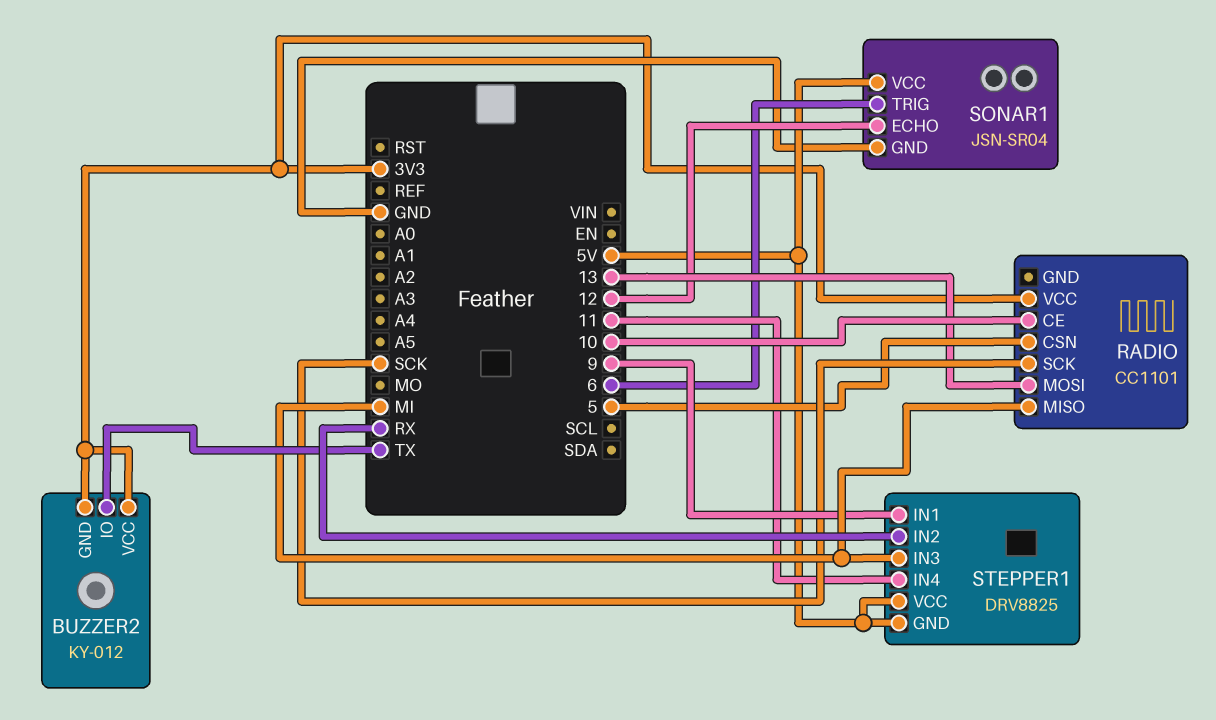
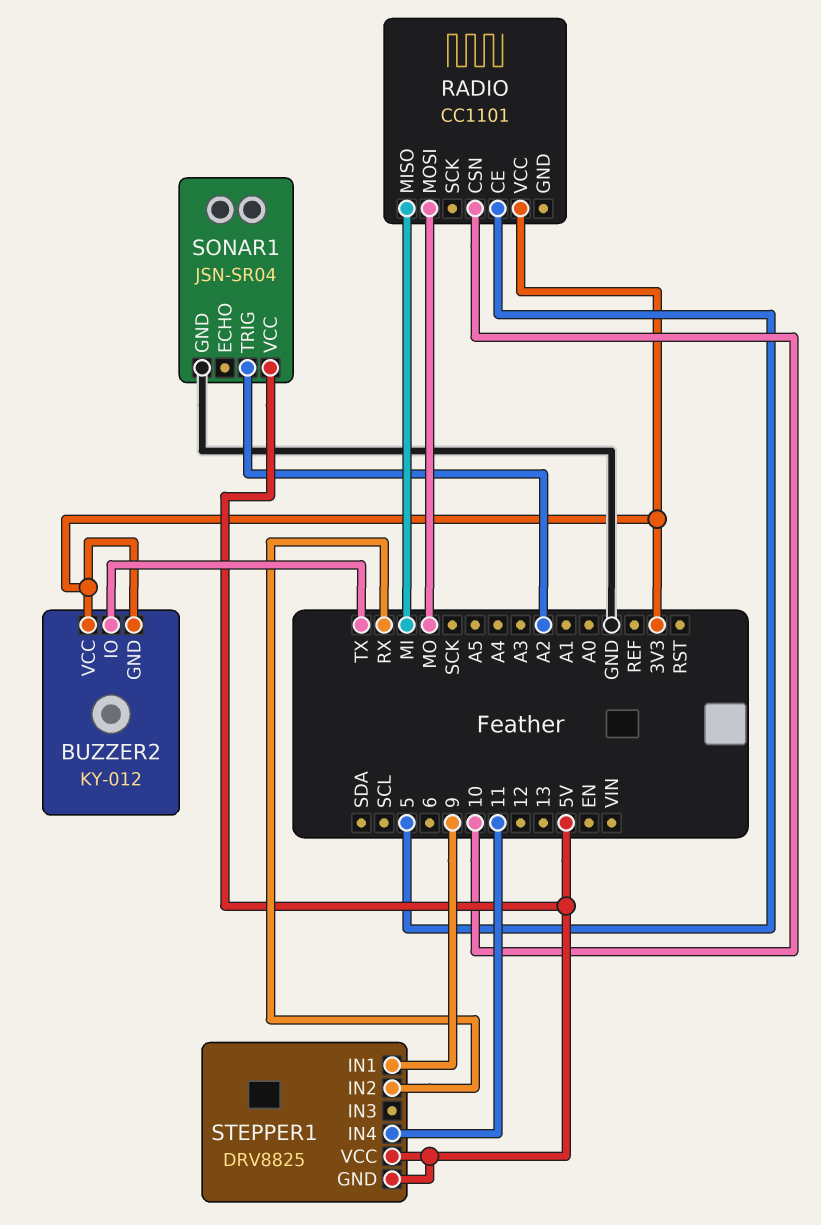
RADIO pin CE: 10 -> 5
RADIO pin CSN: 5 -> 10
RADIO pin MOSI: 13 -> MO
RADIO pin SCK: SCK -> none
SONAR1 pin ECHO: 12 -> none
SONAR1 pin TRIG: 6 -> A2
STEPPER1 pin IN3: MI -> none

